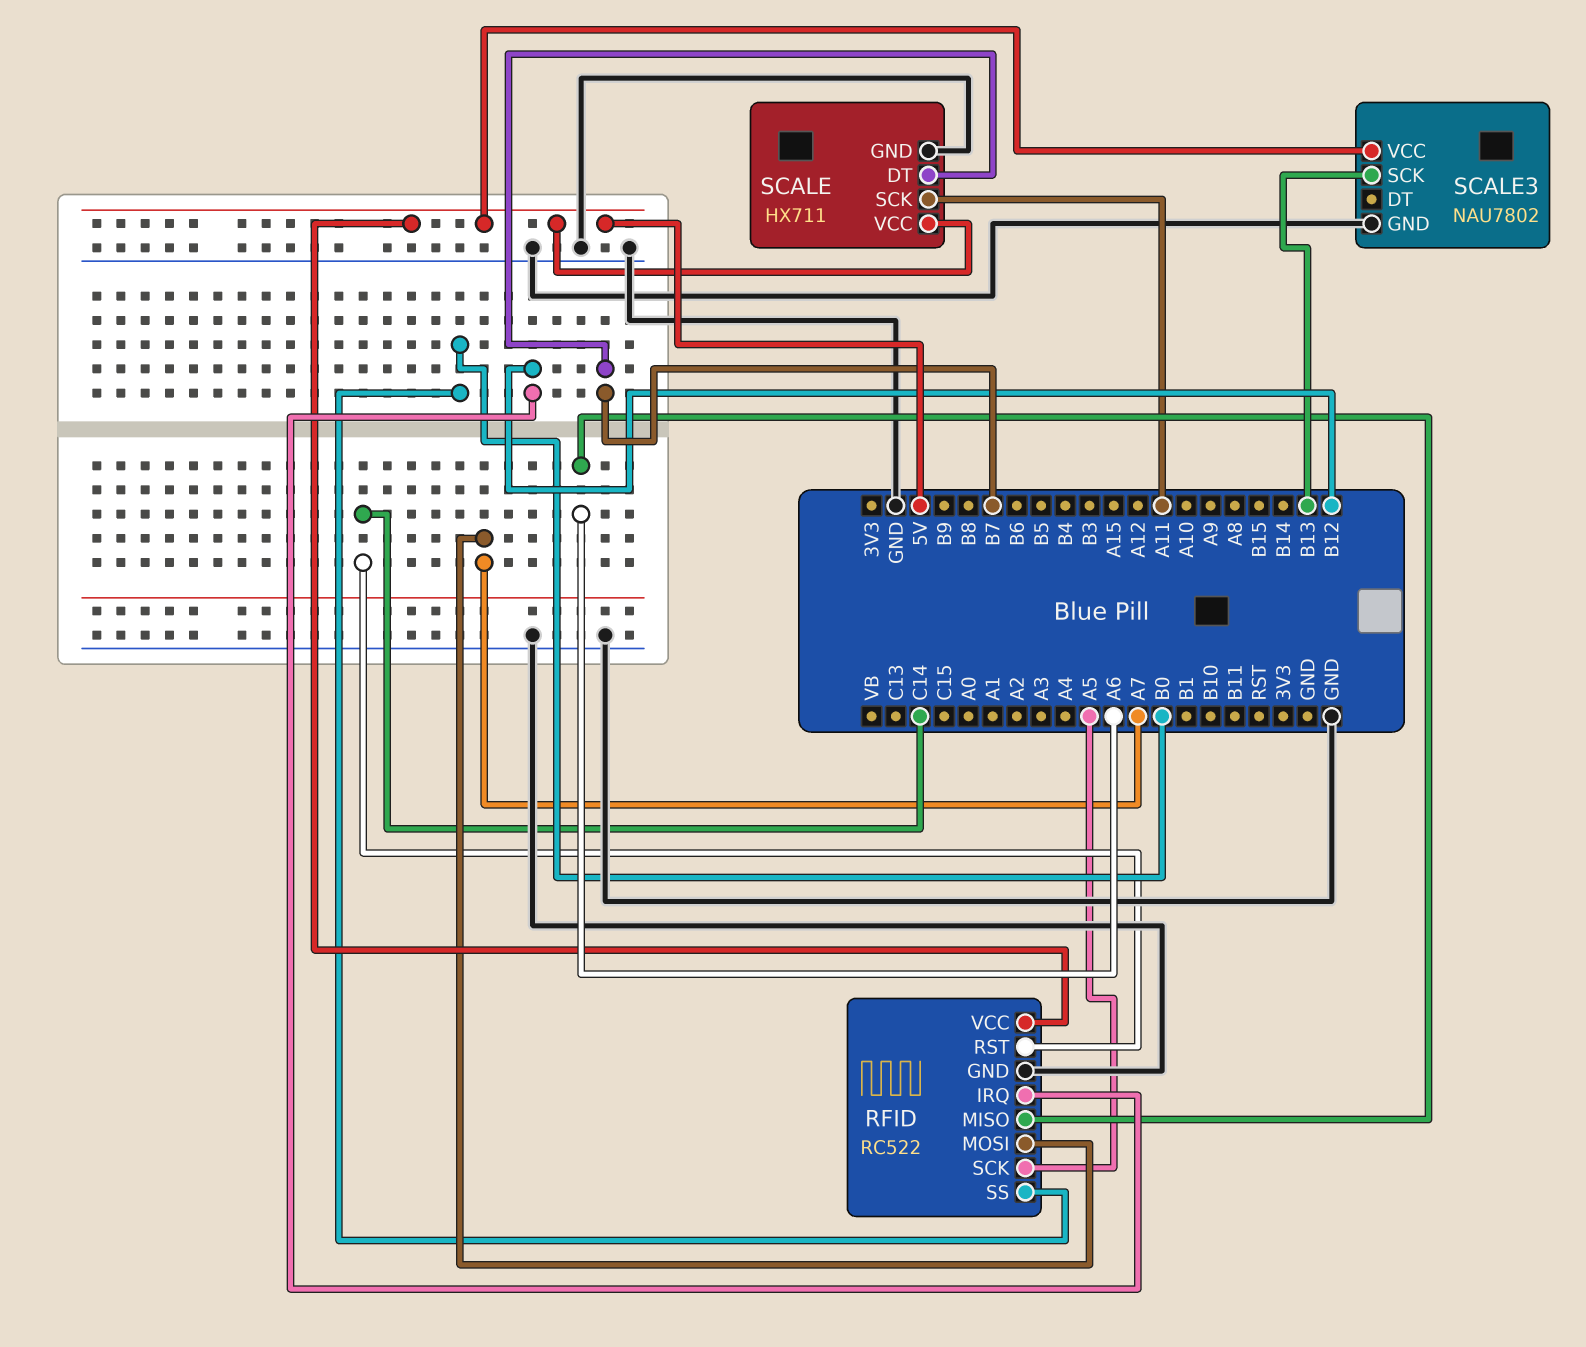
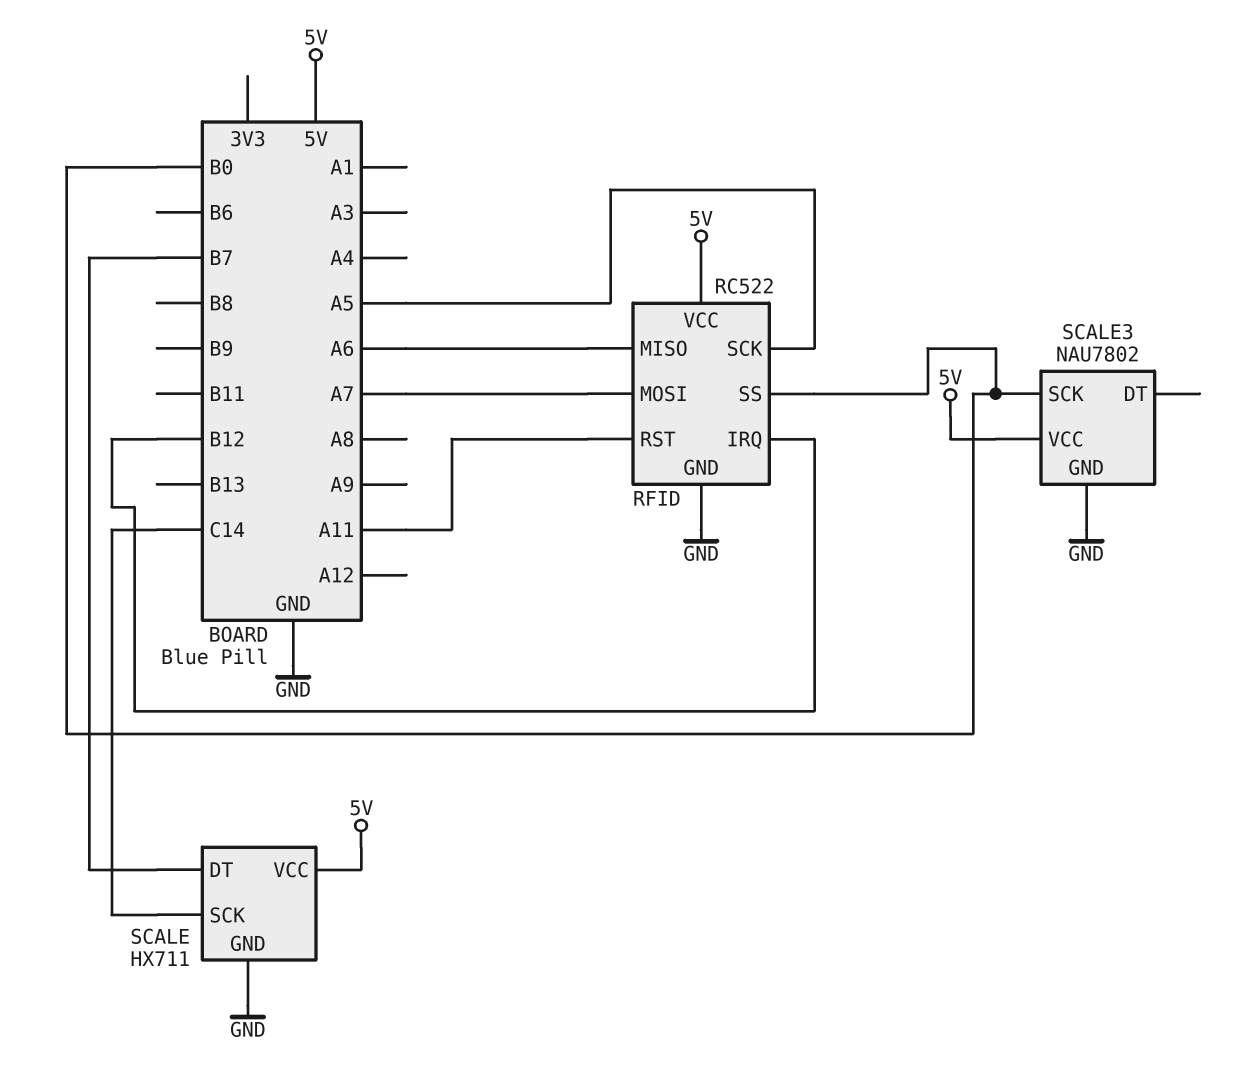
RFID pin RST: C14 -> A11
SCALE pin SCK: A11 -> C14
SCALE3 pin SCK: B13 -> B0

